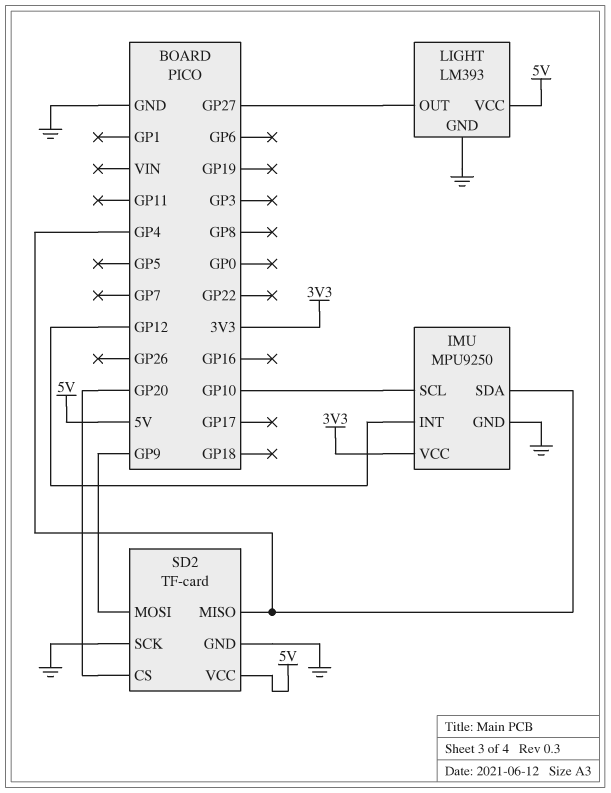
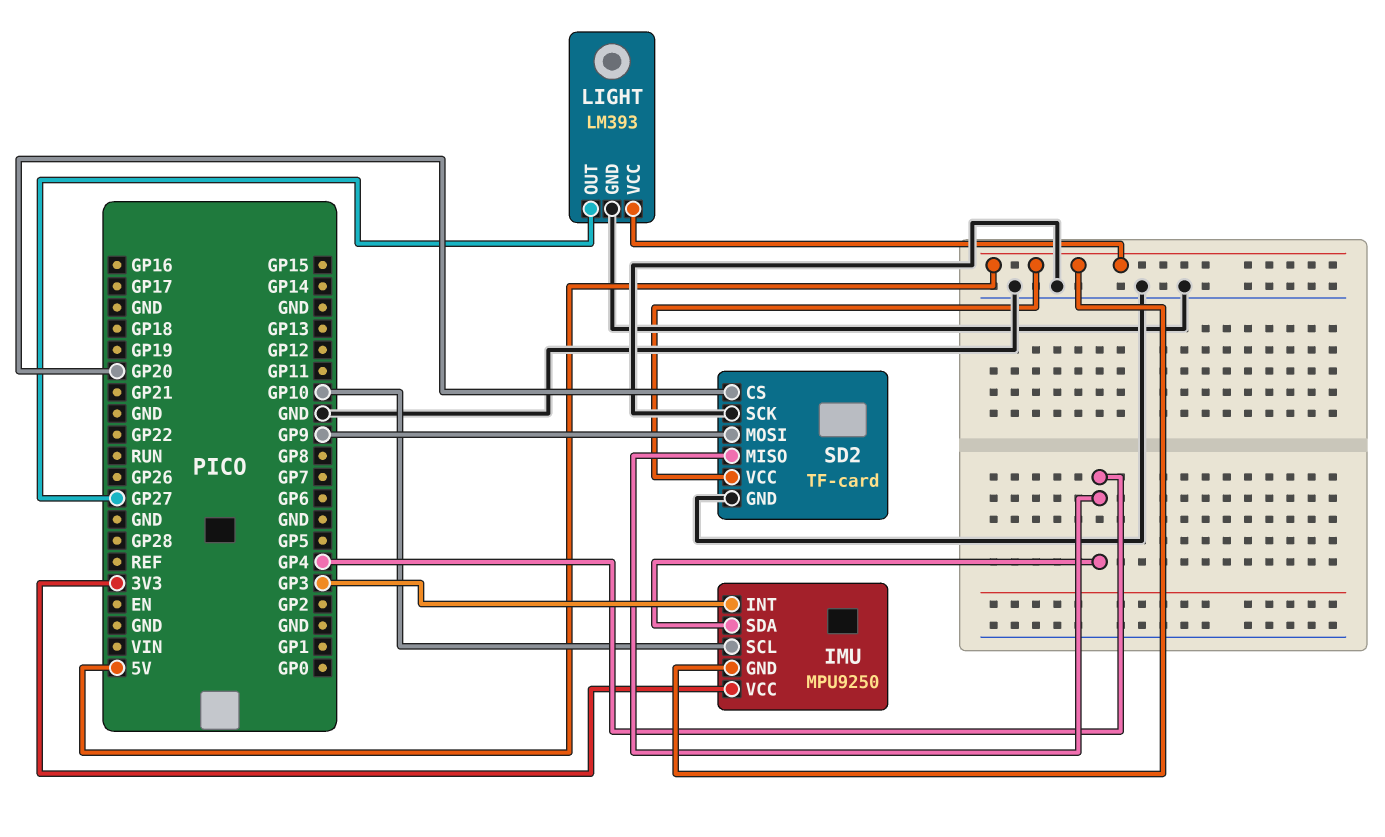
IMU pin GND: GND -> 5V
IMU pin INT: GP12 -> GP3

